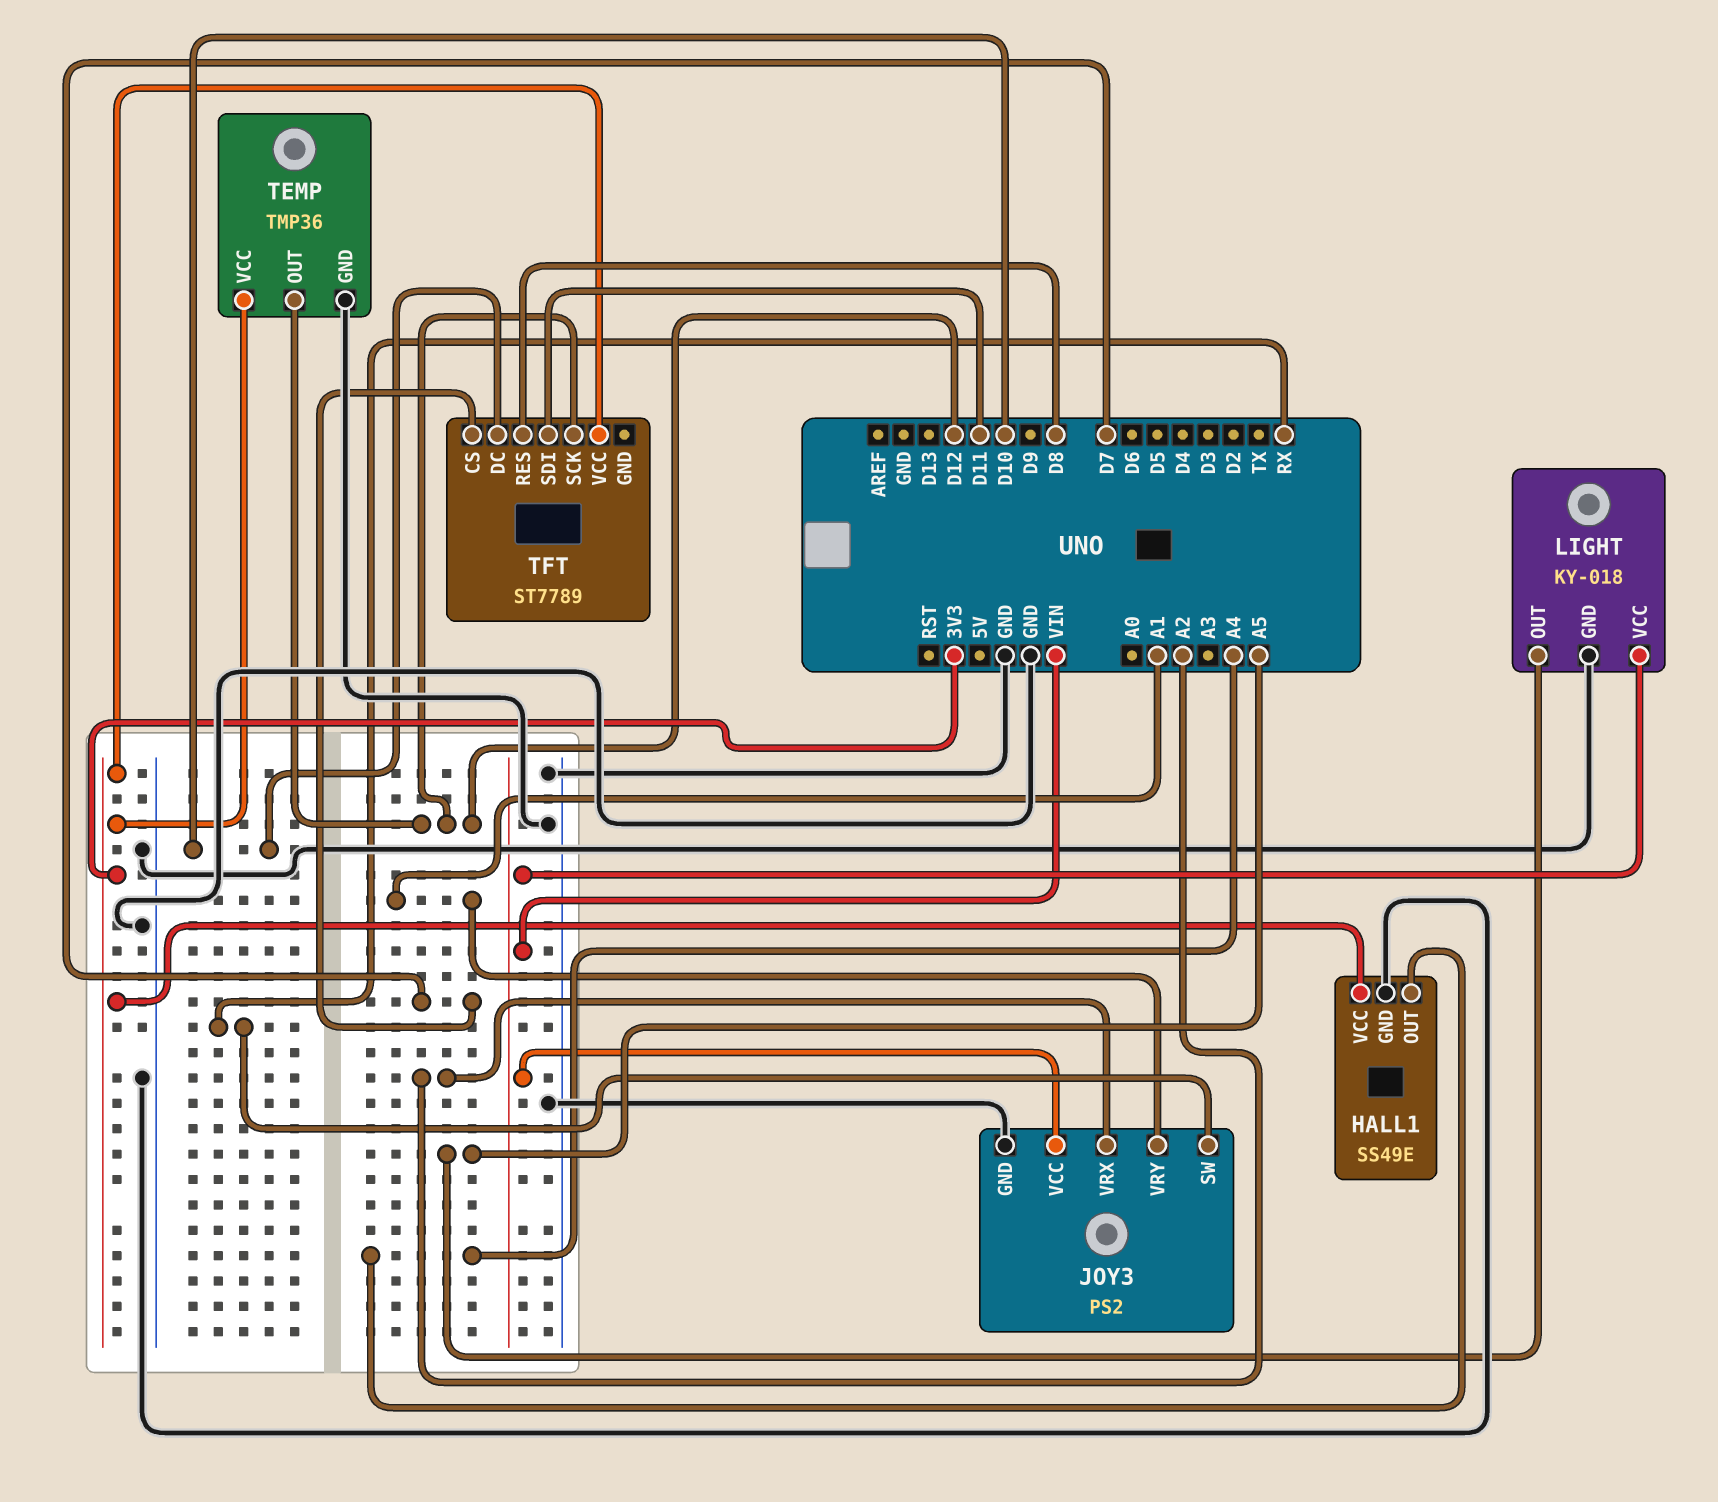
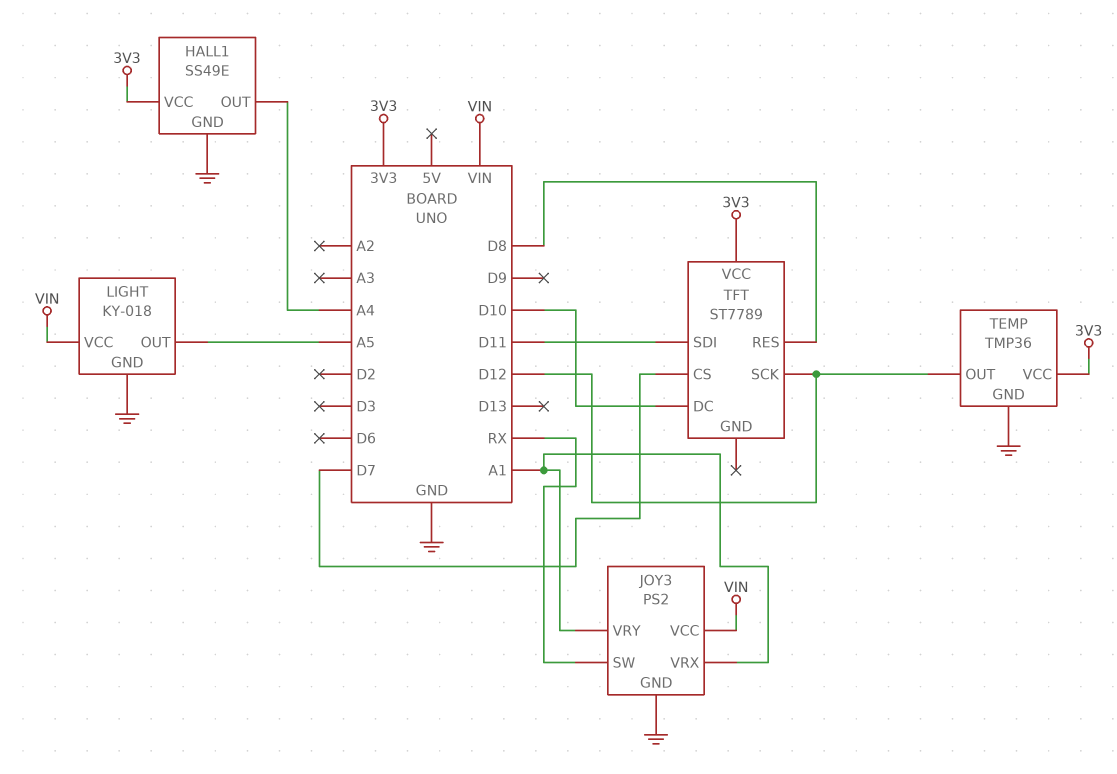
JOY3 pin VRX: A2 -> A1

